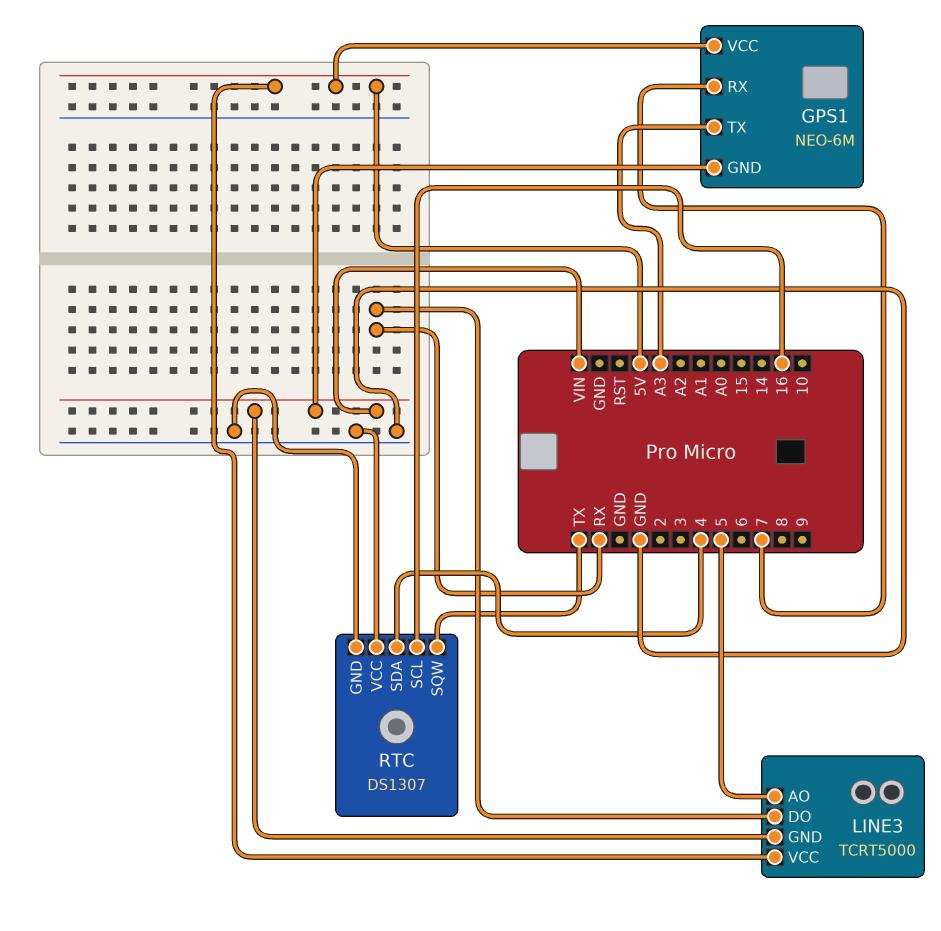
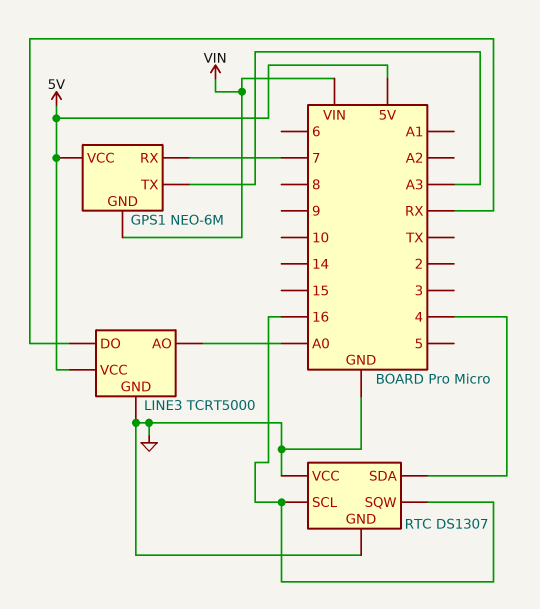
LINE3 pin AO: 5 -> A0
LINE3 pin GND: VIN -> GND
RTC pin SQW: TX -> 16

